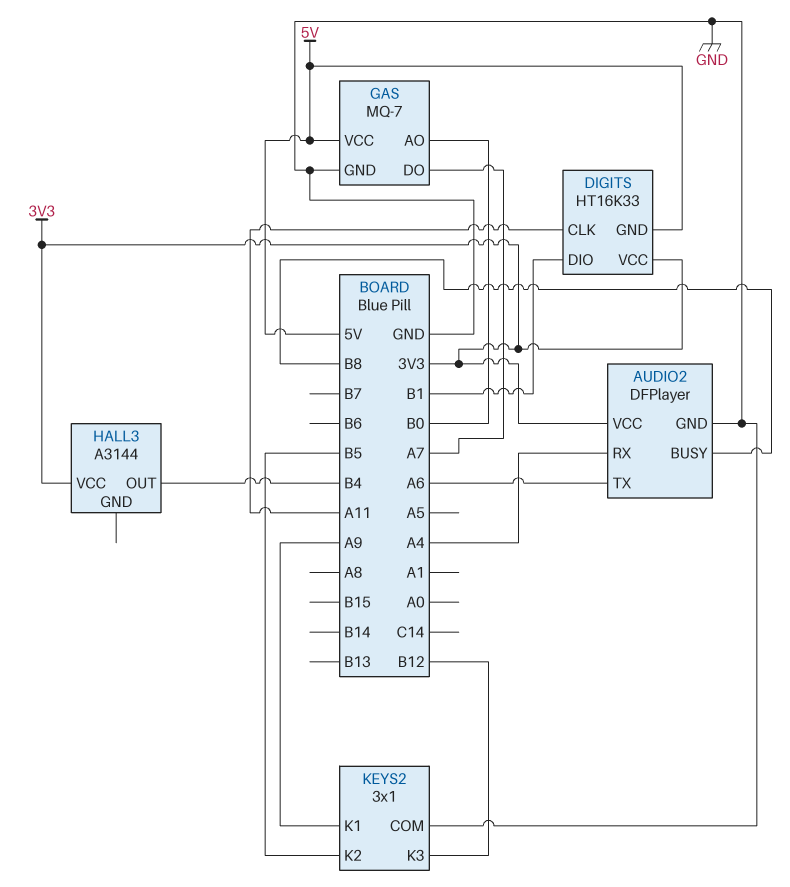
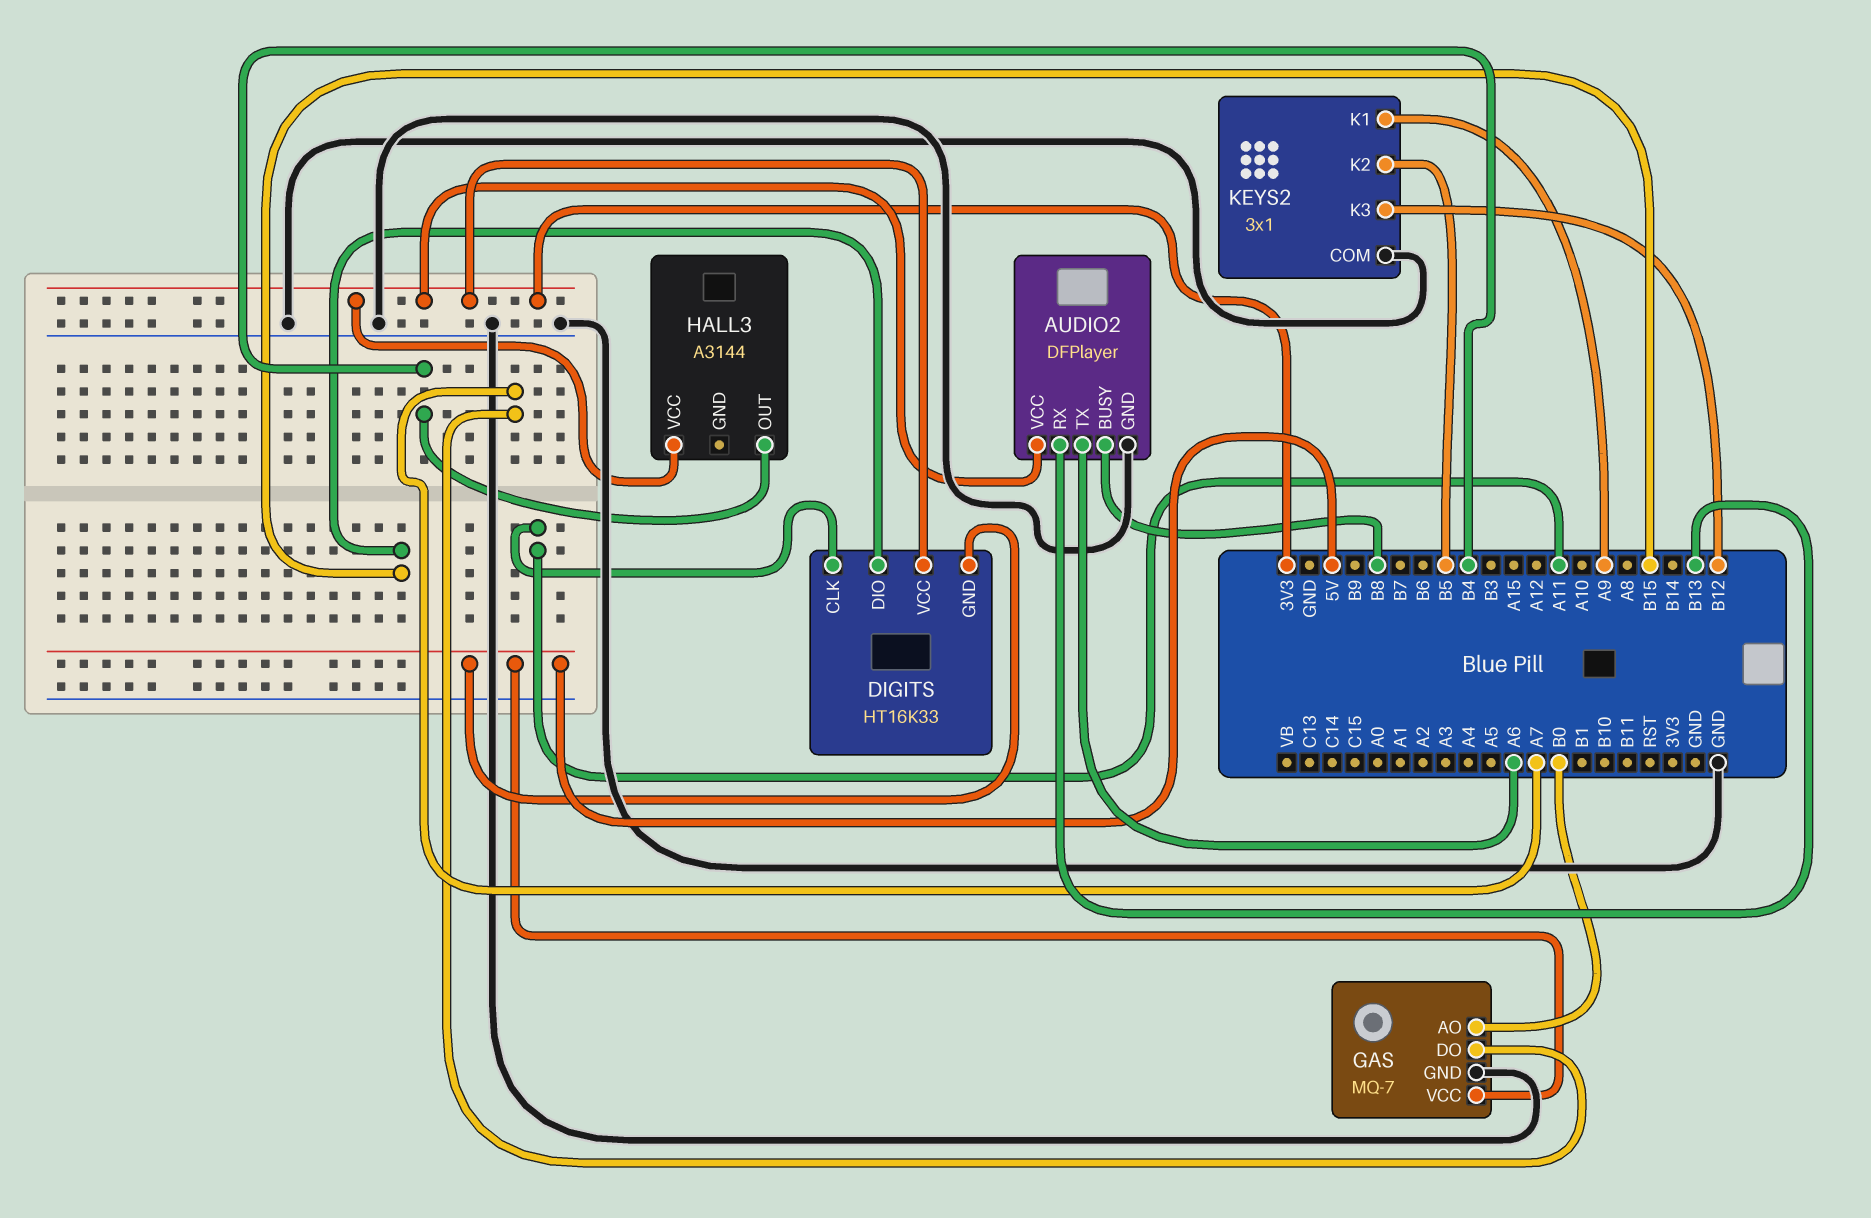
AUDIO2 pin RX: A4 -> B13
DIGITS pin DIO: B1 -> B15

